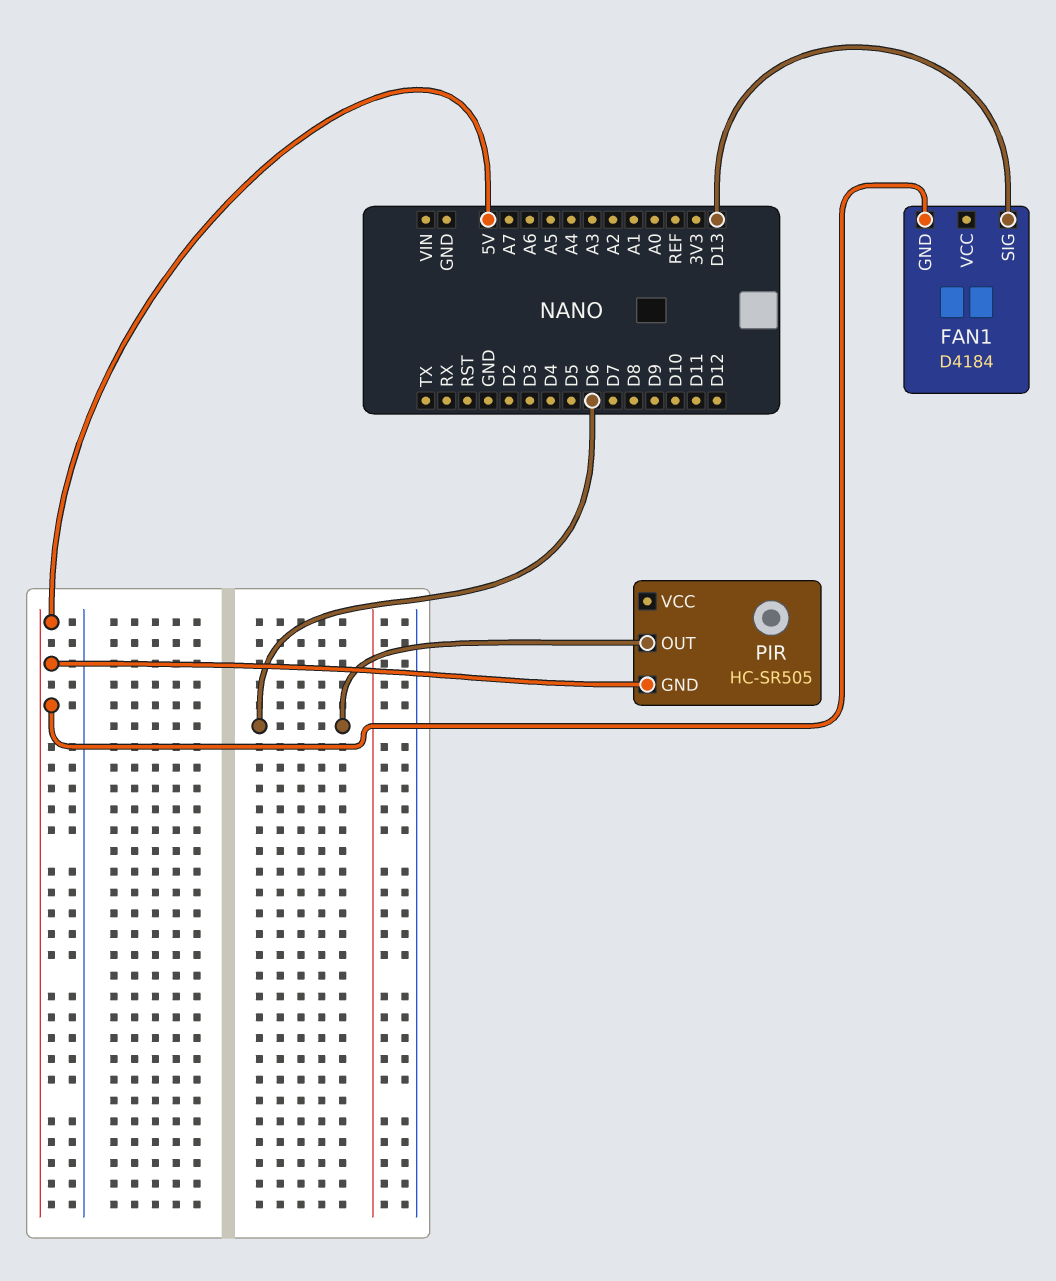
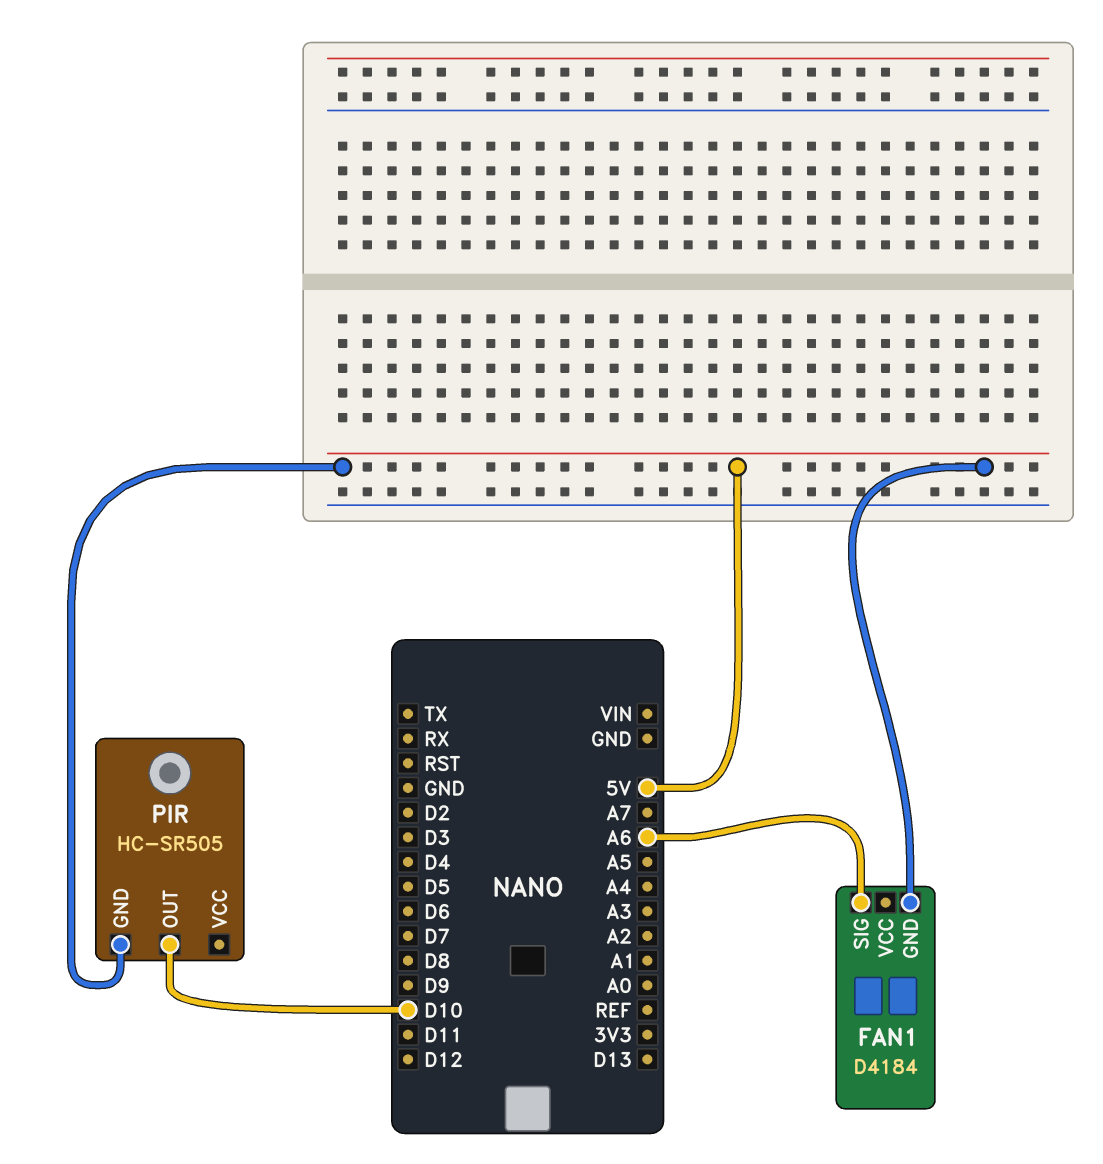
FAN1 pin SIG: D13 -> A6
PIR pin OUT: D6 -> D10

